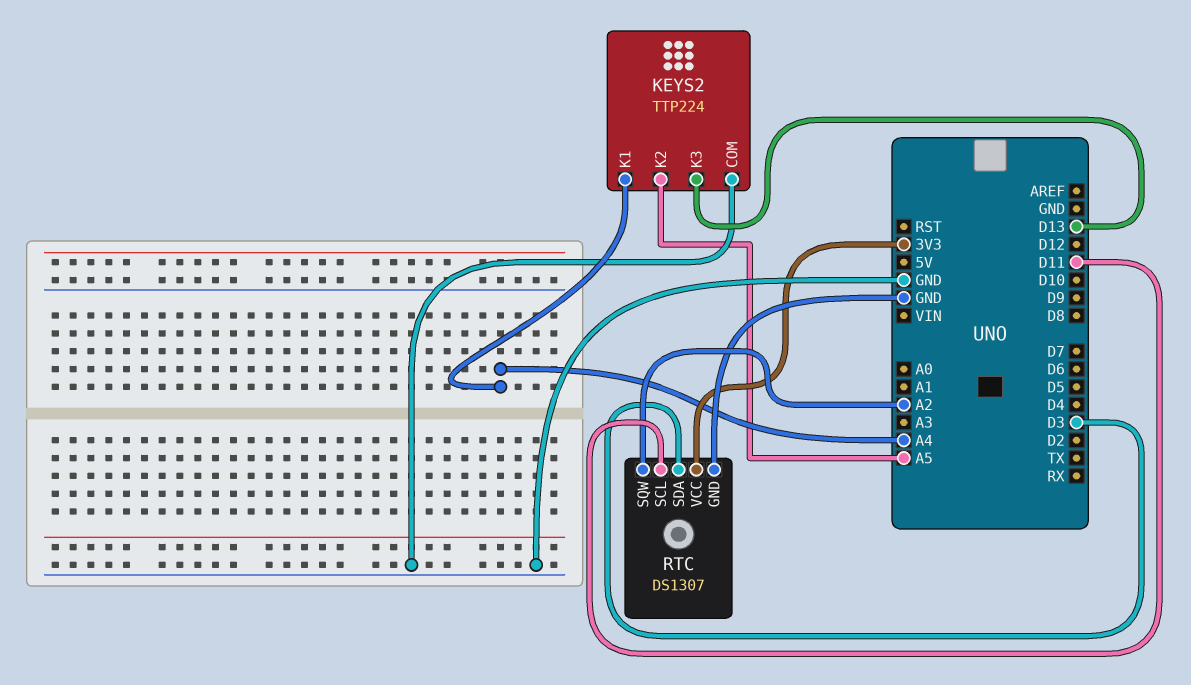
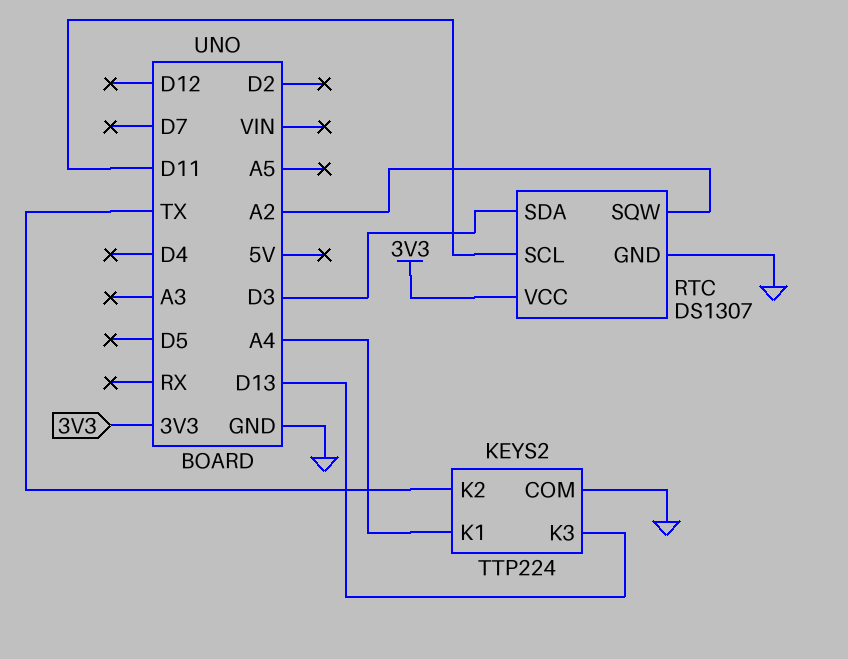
KEYS2 pin K2: A5 -> TX

